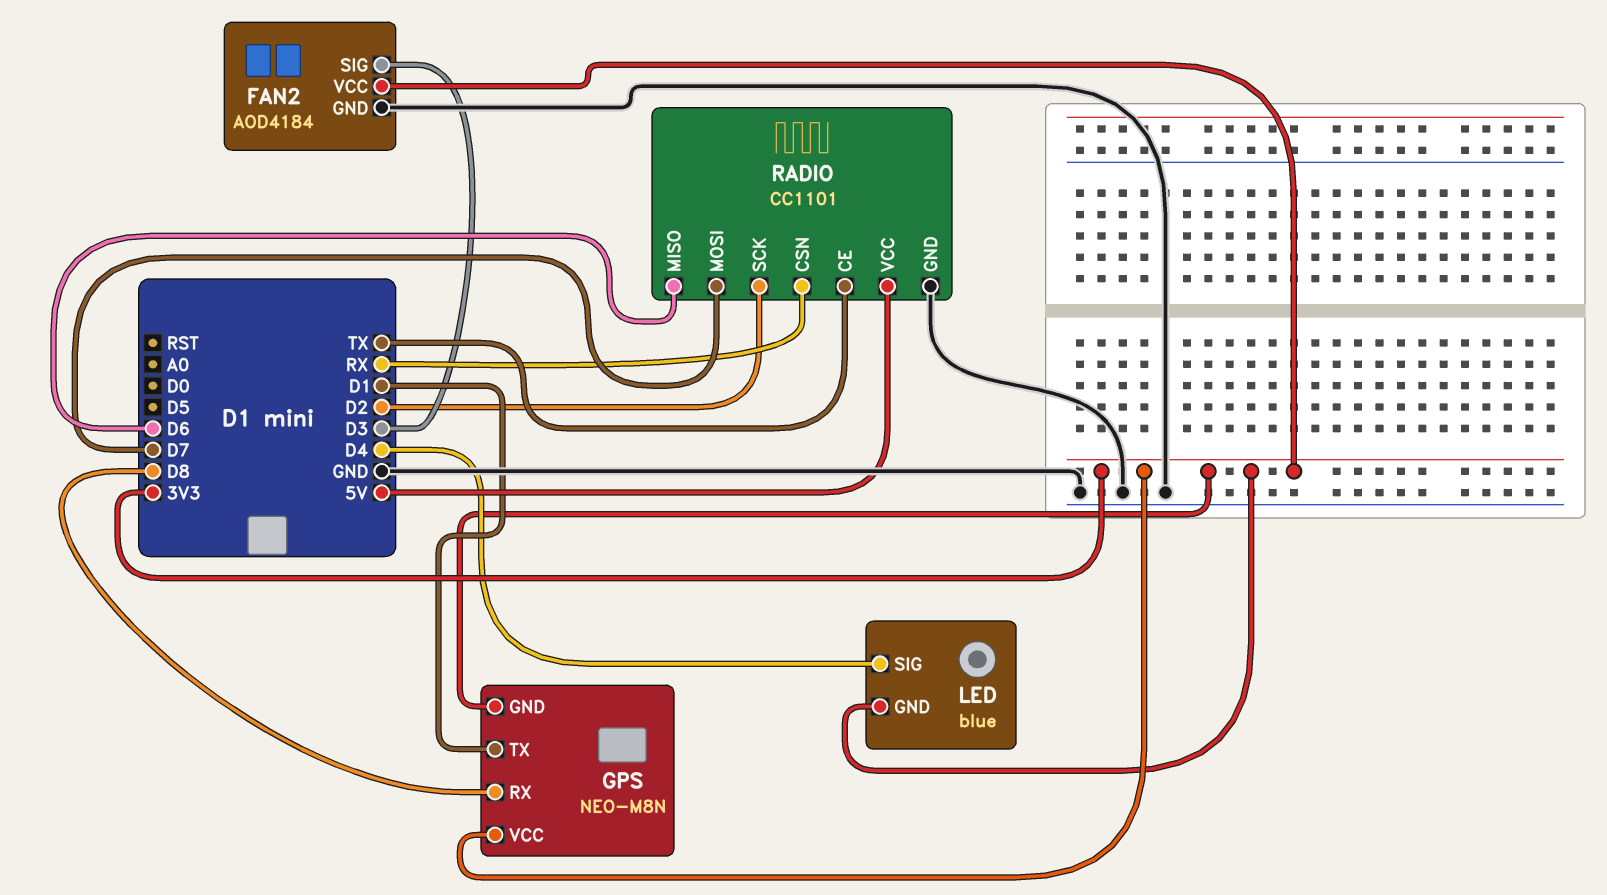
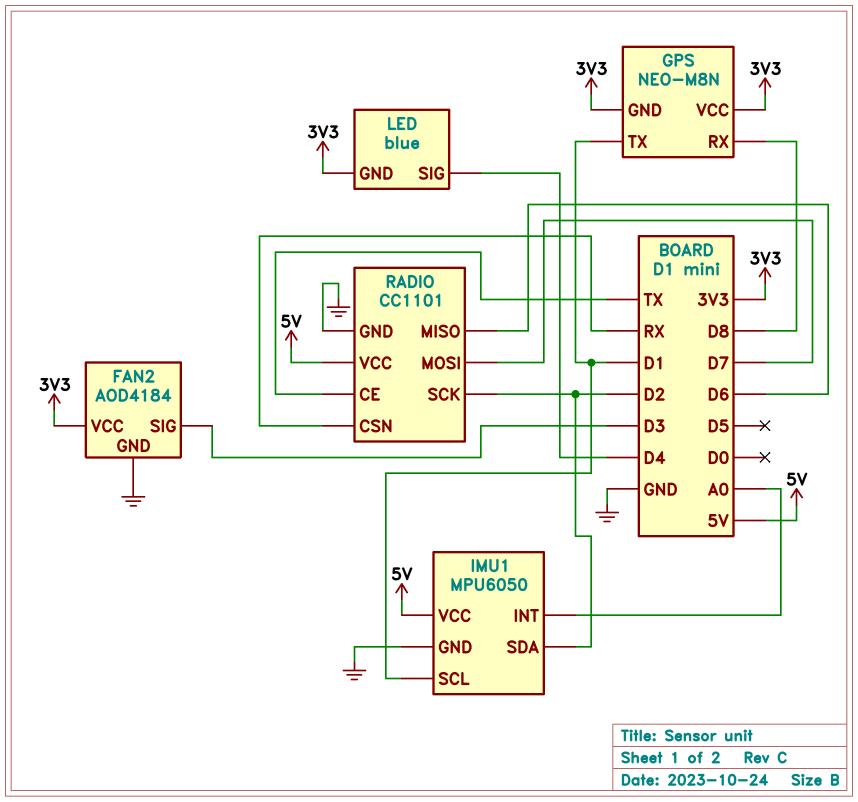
IMU1: none -> MPU6050
IMU1 pin GND: none -> GND
IMU1 pin INT: none -> A0
IMU1 pin SCL: none -> D1
IMU1 pin SDA: none -> D2
IMU1 pin VCC: none -> 5V

